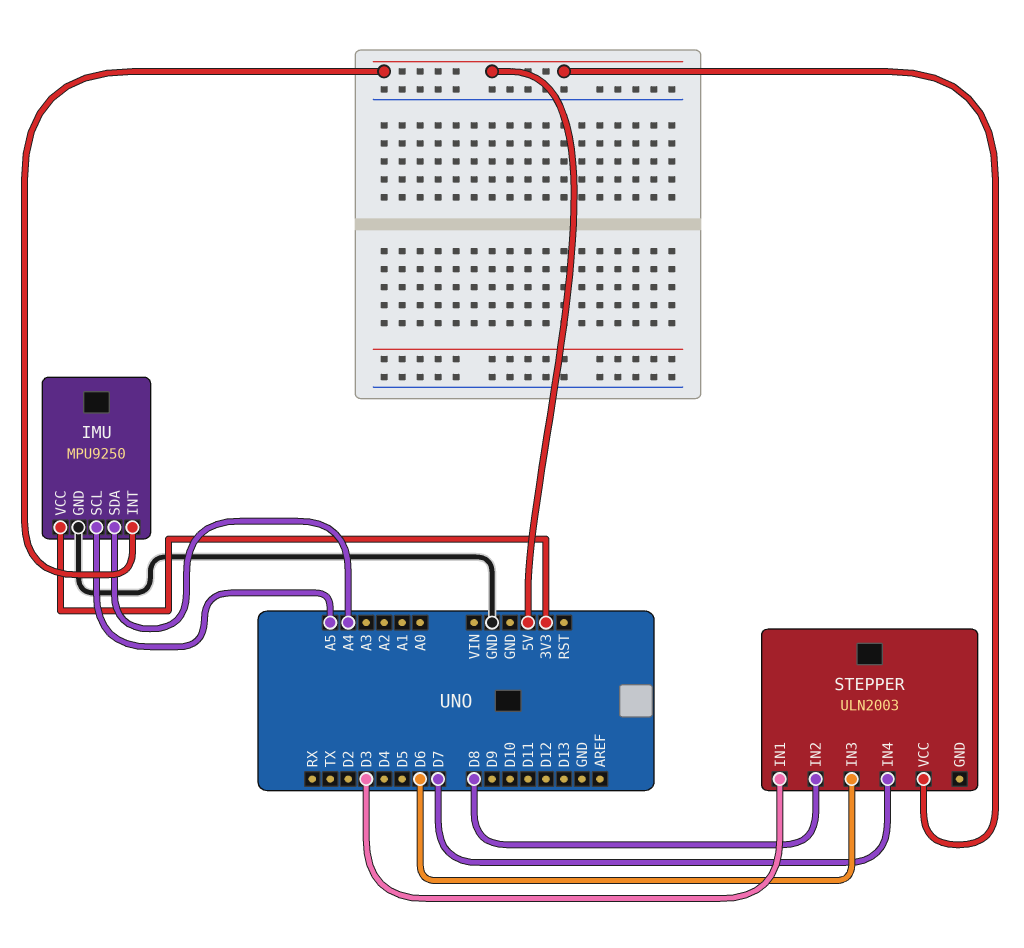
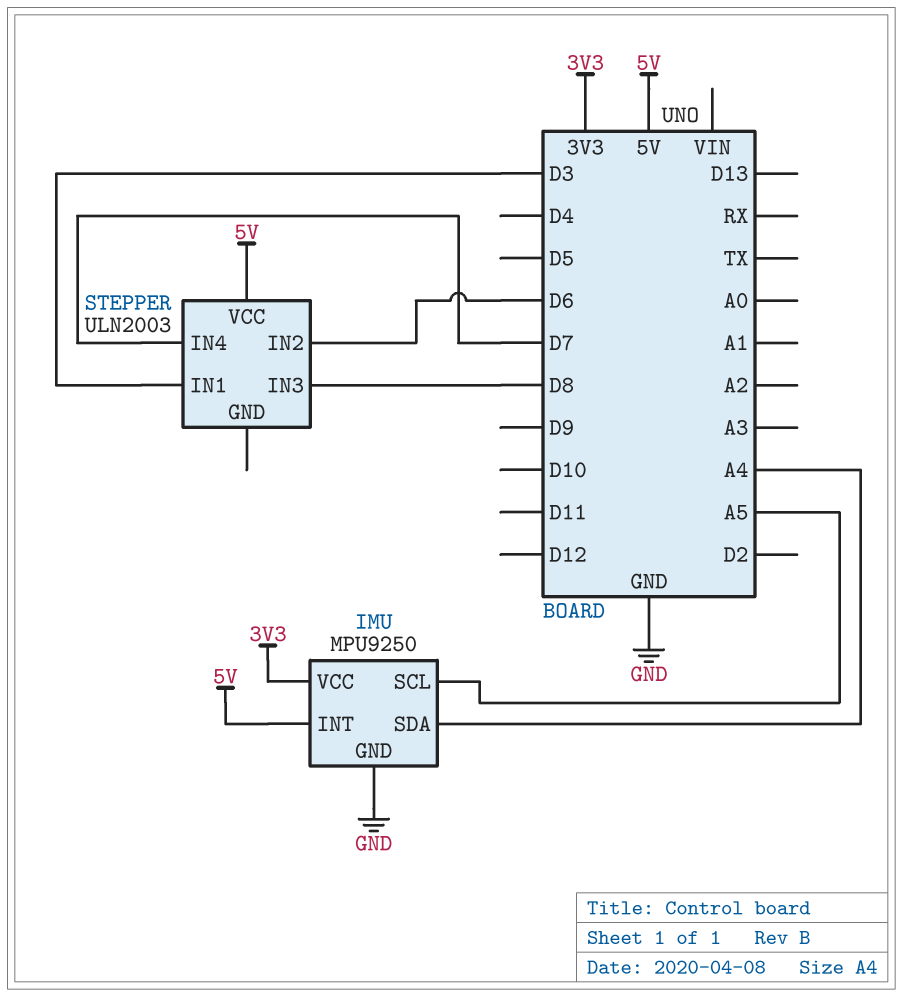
STEPPER pin IN2: D8 -> D6
STEPPER pin IN3: D6 -> D8

